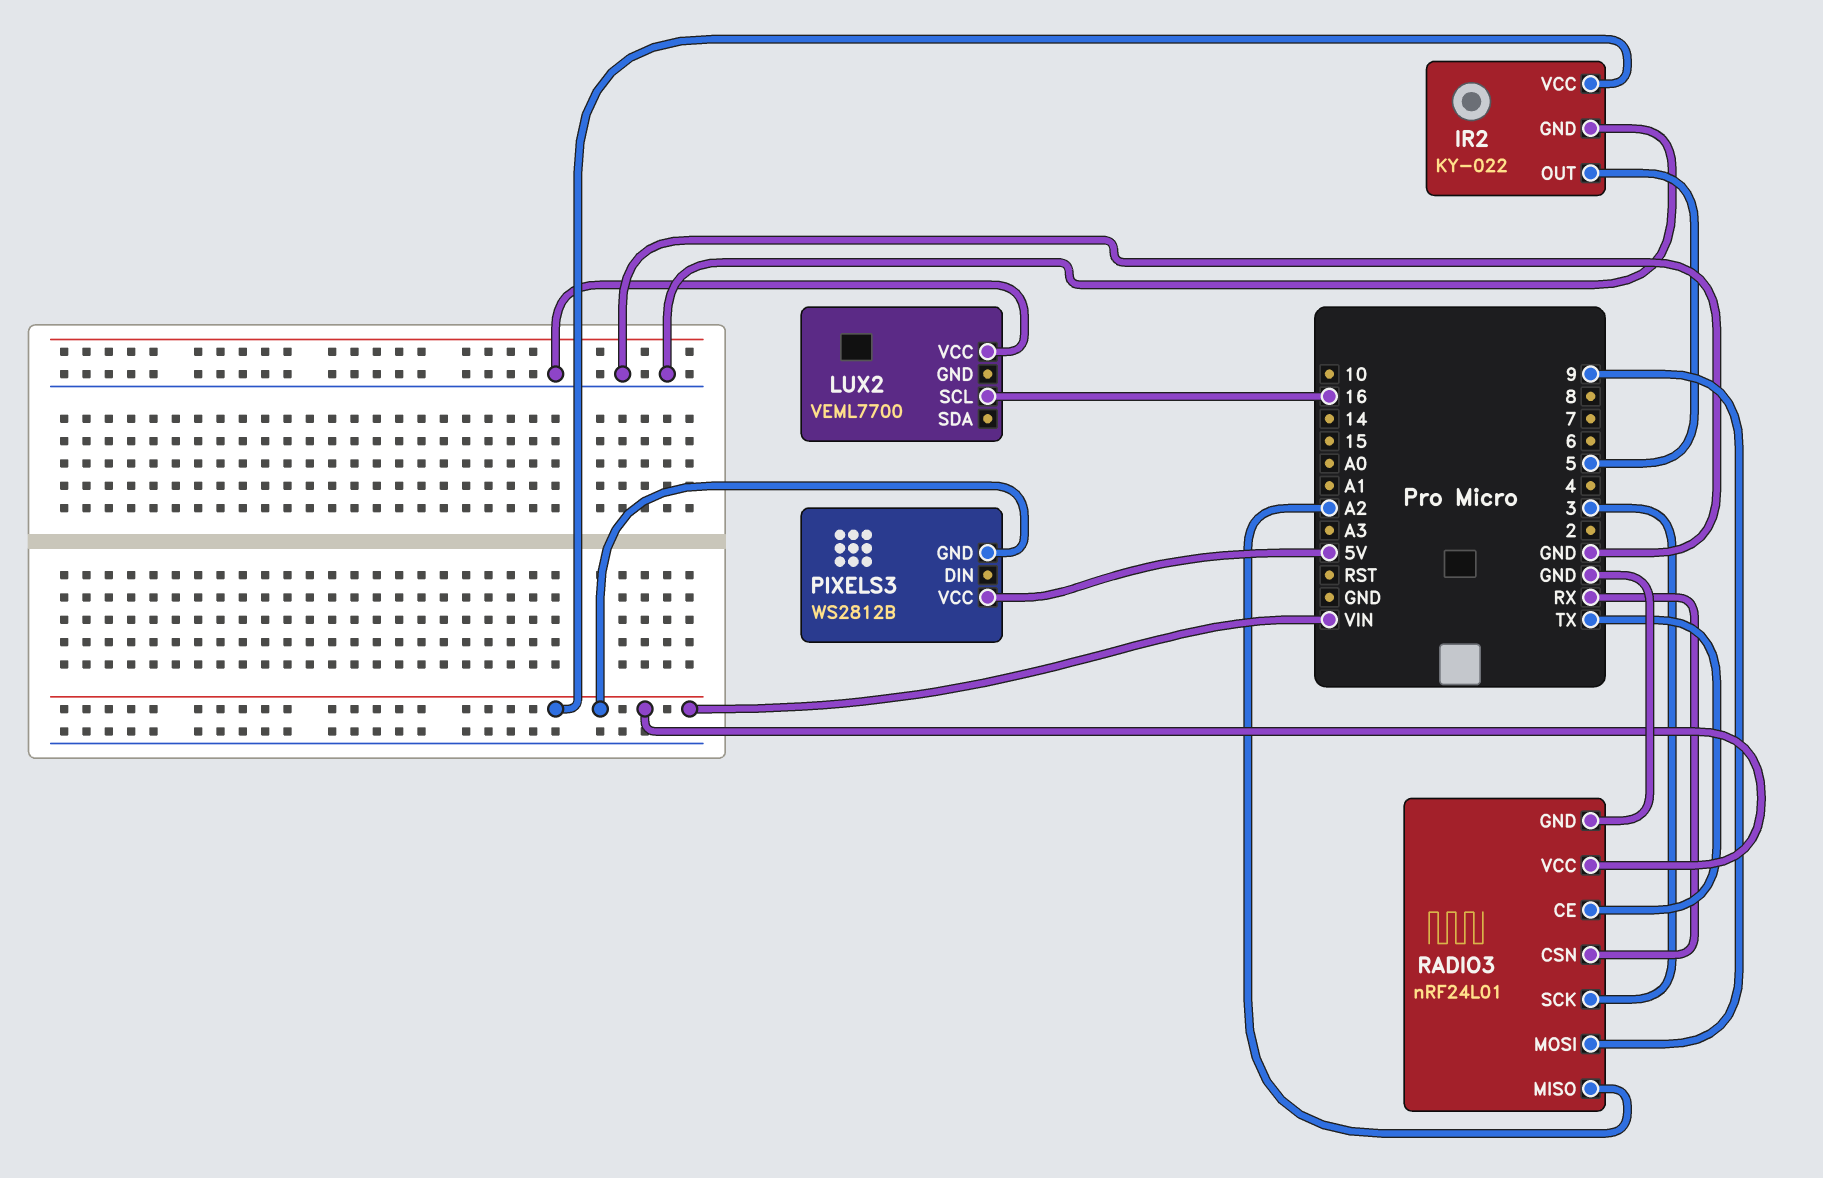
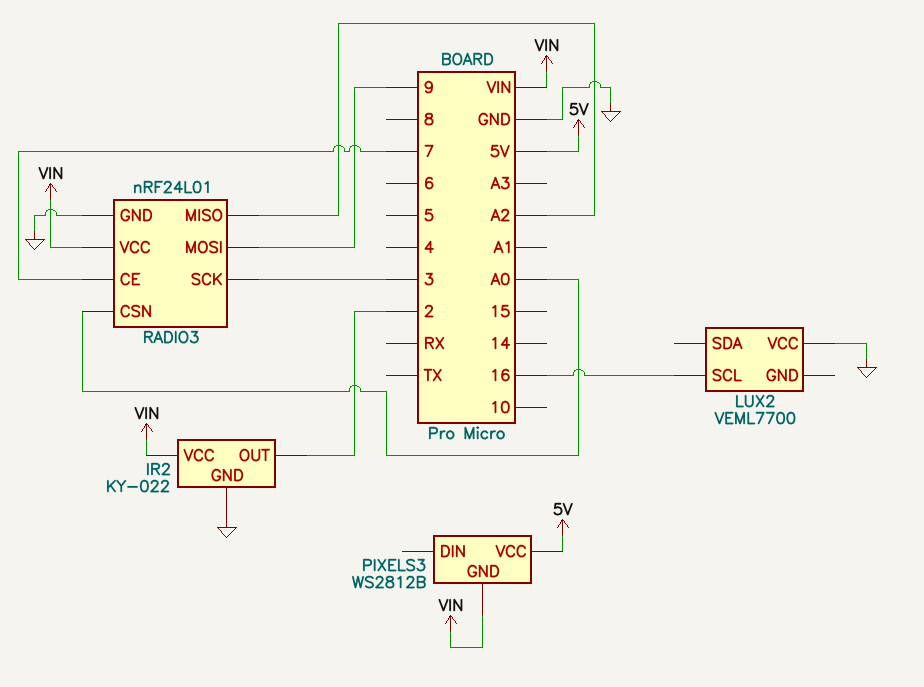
IR2 pin OUT: 5 -> 2
RADIO3 pin CE: TX -> 7
RADIO3 pin CSN: RX -> A0

